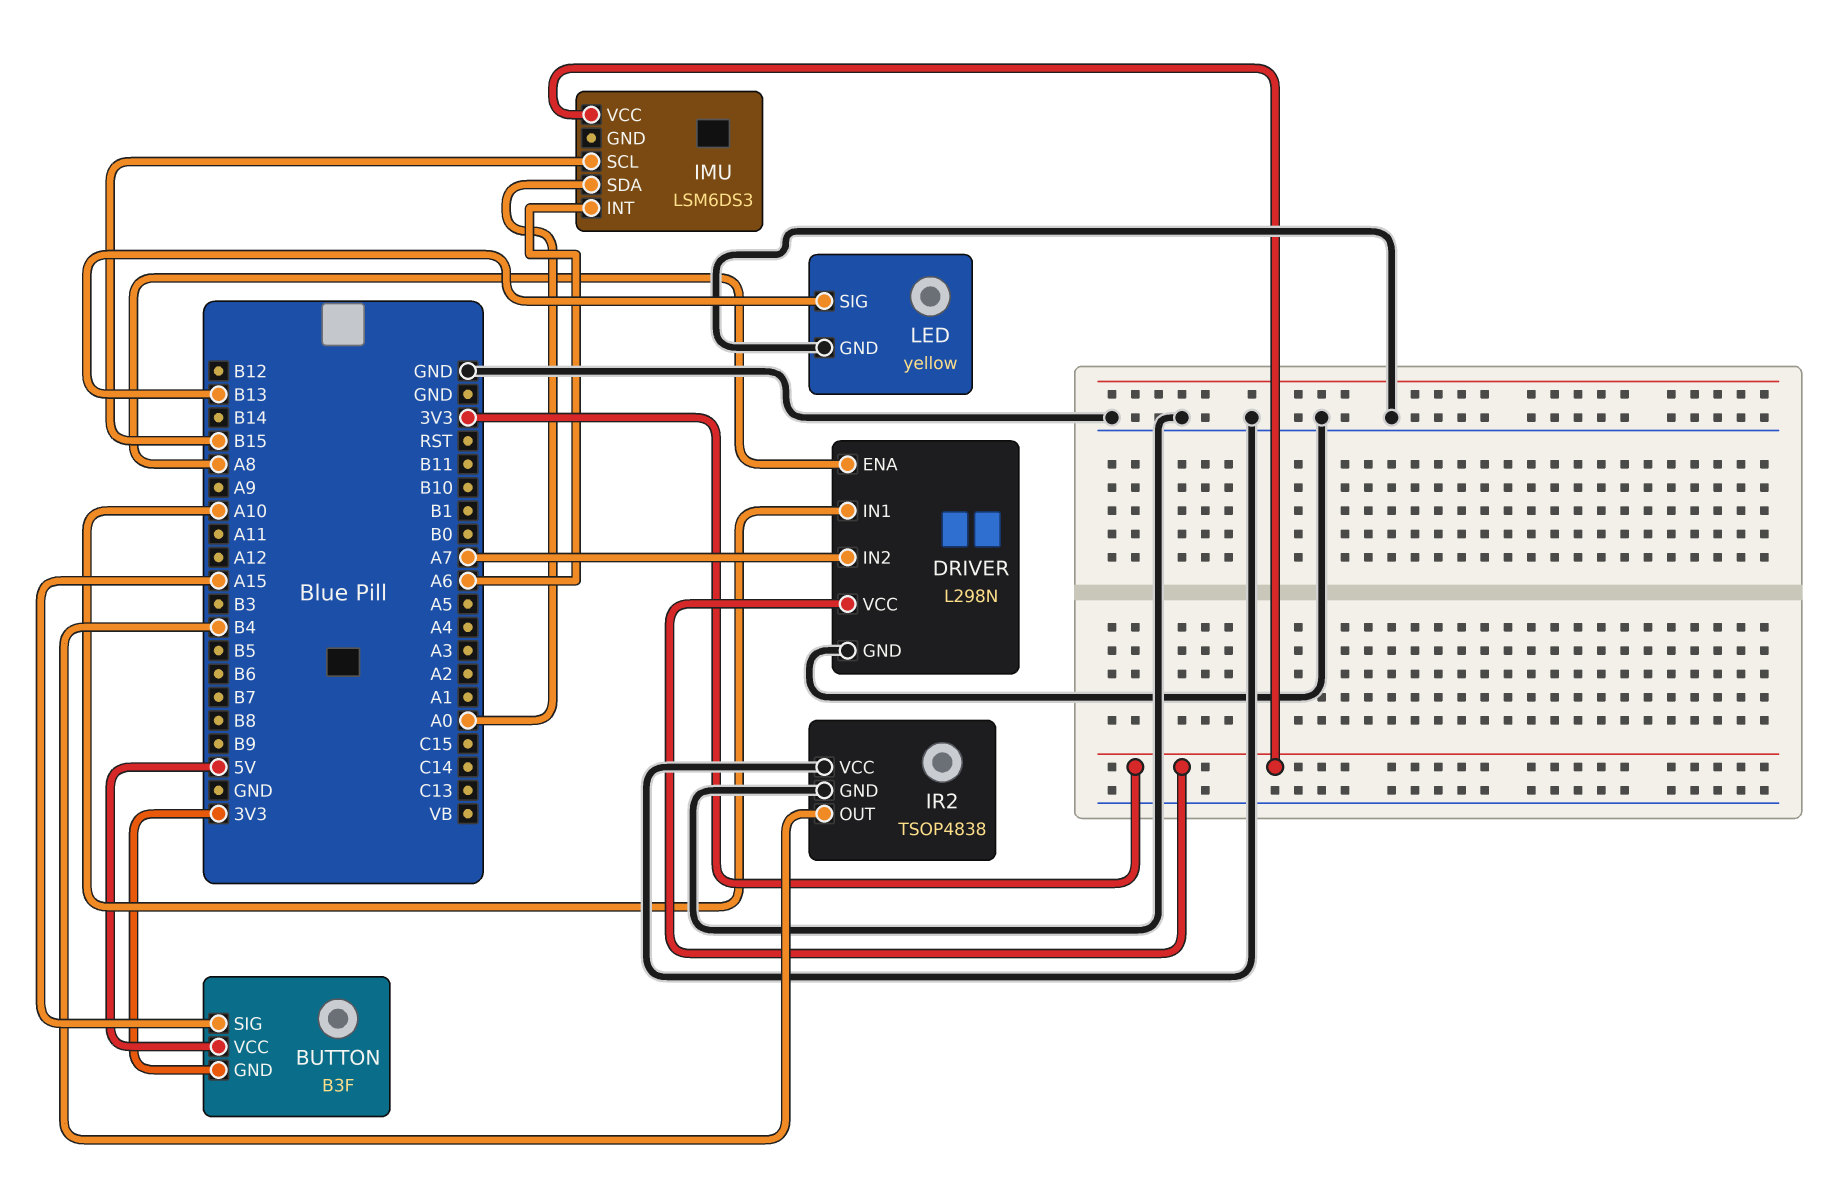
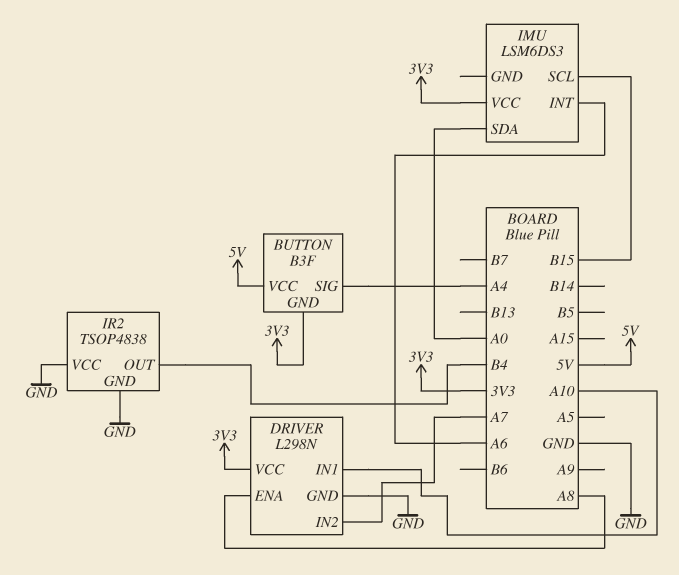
BUTTON pin SIG: A15 -> A4
LED: yellow -> none
LED pin GND: GND -> none
LED pin SIG: B13 -> none

